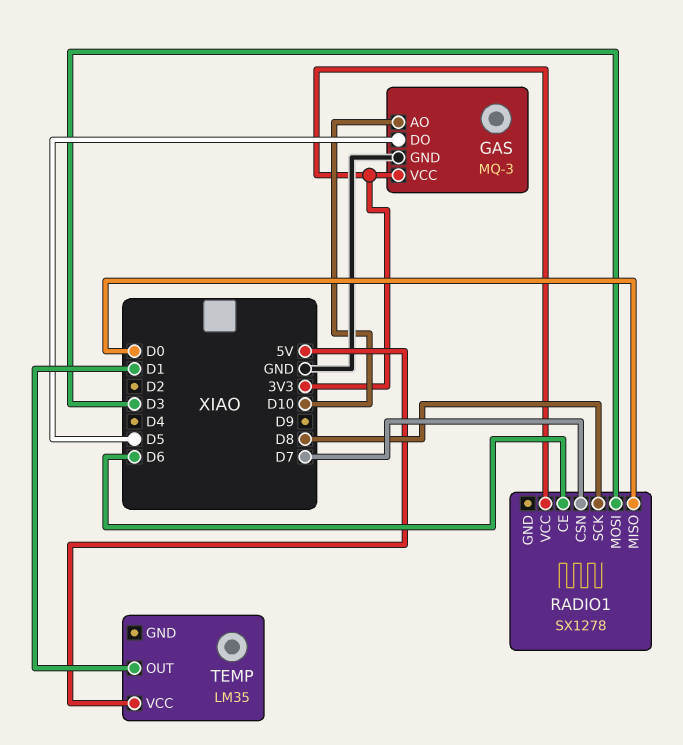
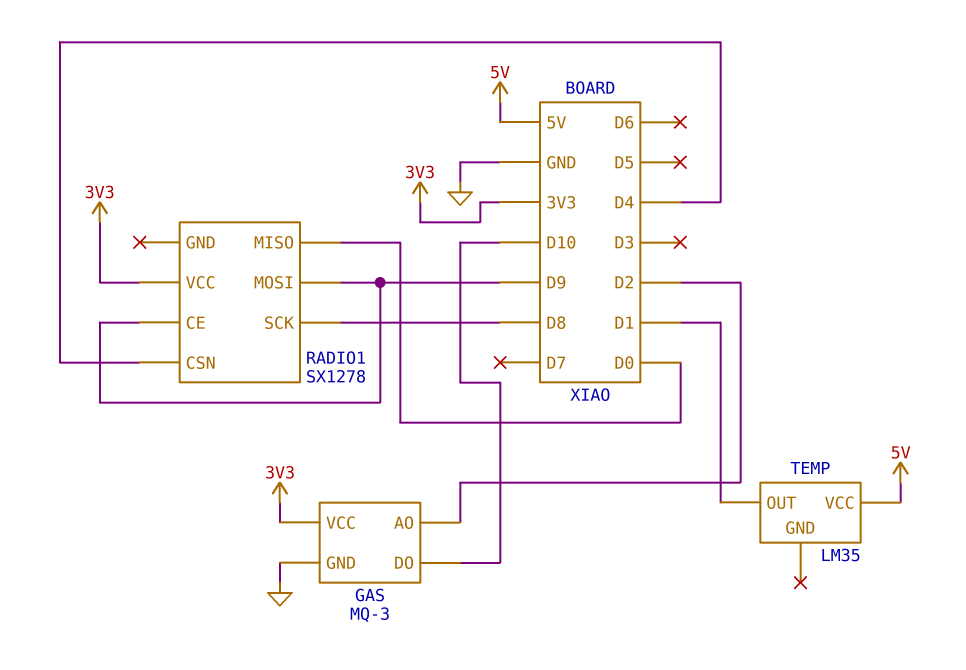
GAS pin AO: D10 -> D2
GAS pin DO: D5 -> D10
RADIO1 pin CE: D6 -> D9
RADIO1 pin CSN: D7 -> D4
RADIO1 pin MOSI: D3 -> D9

